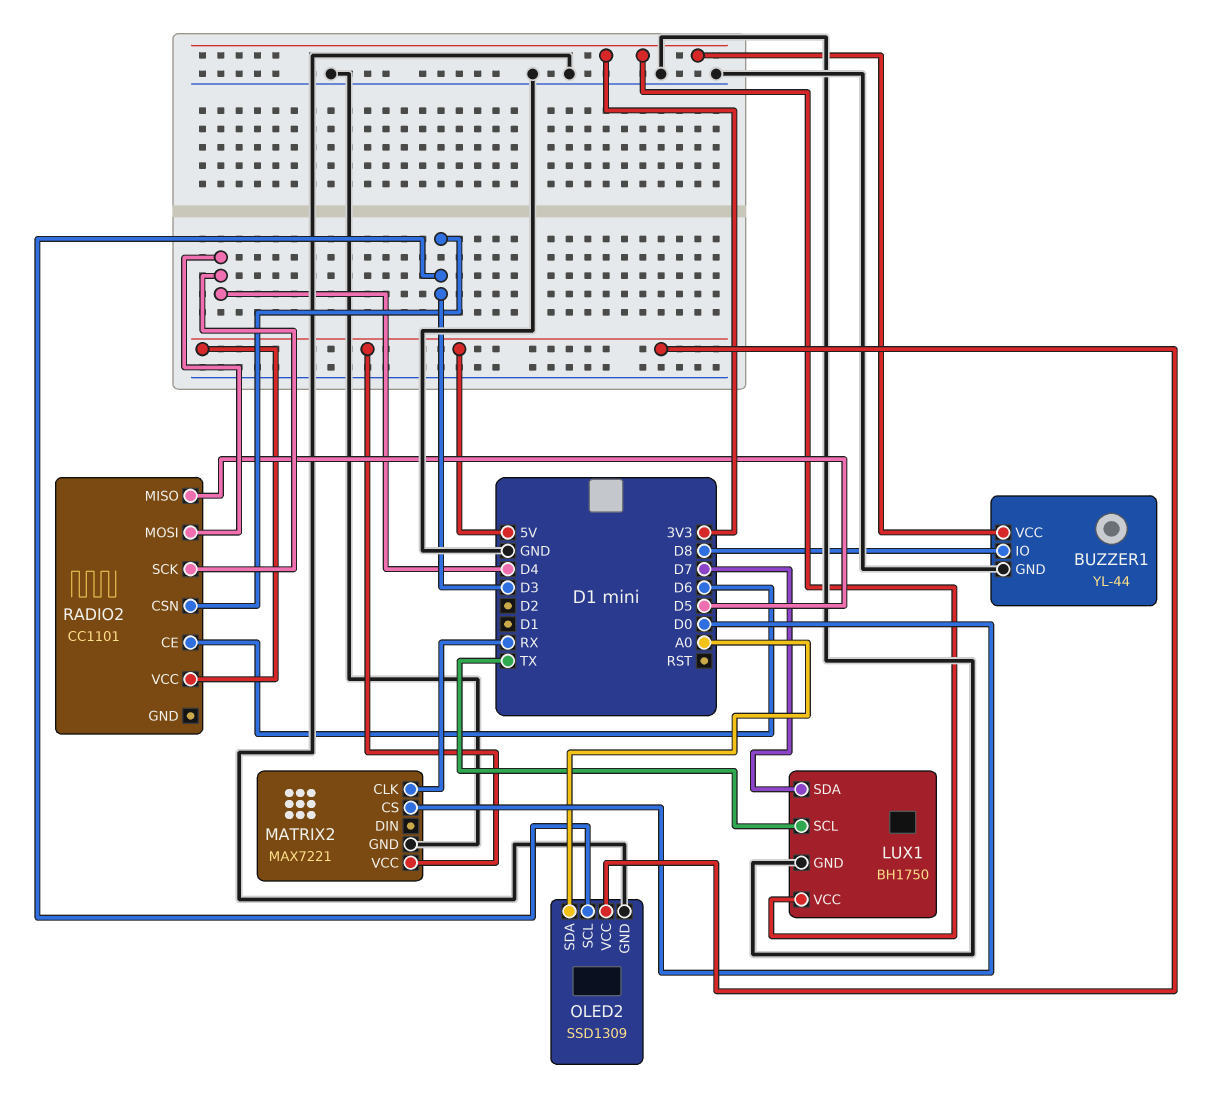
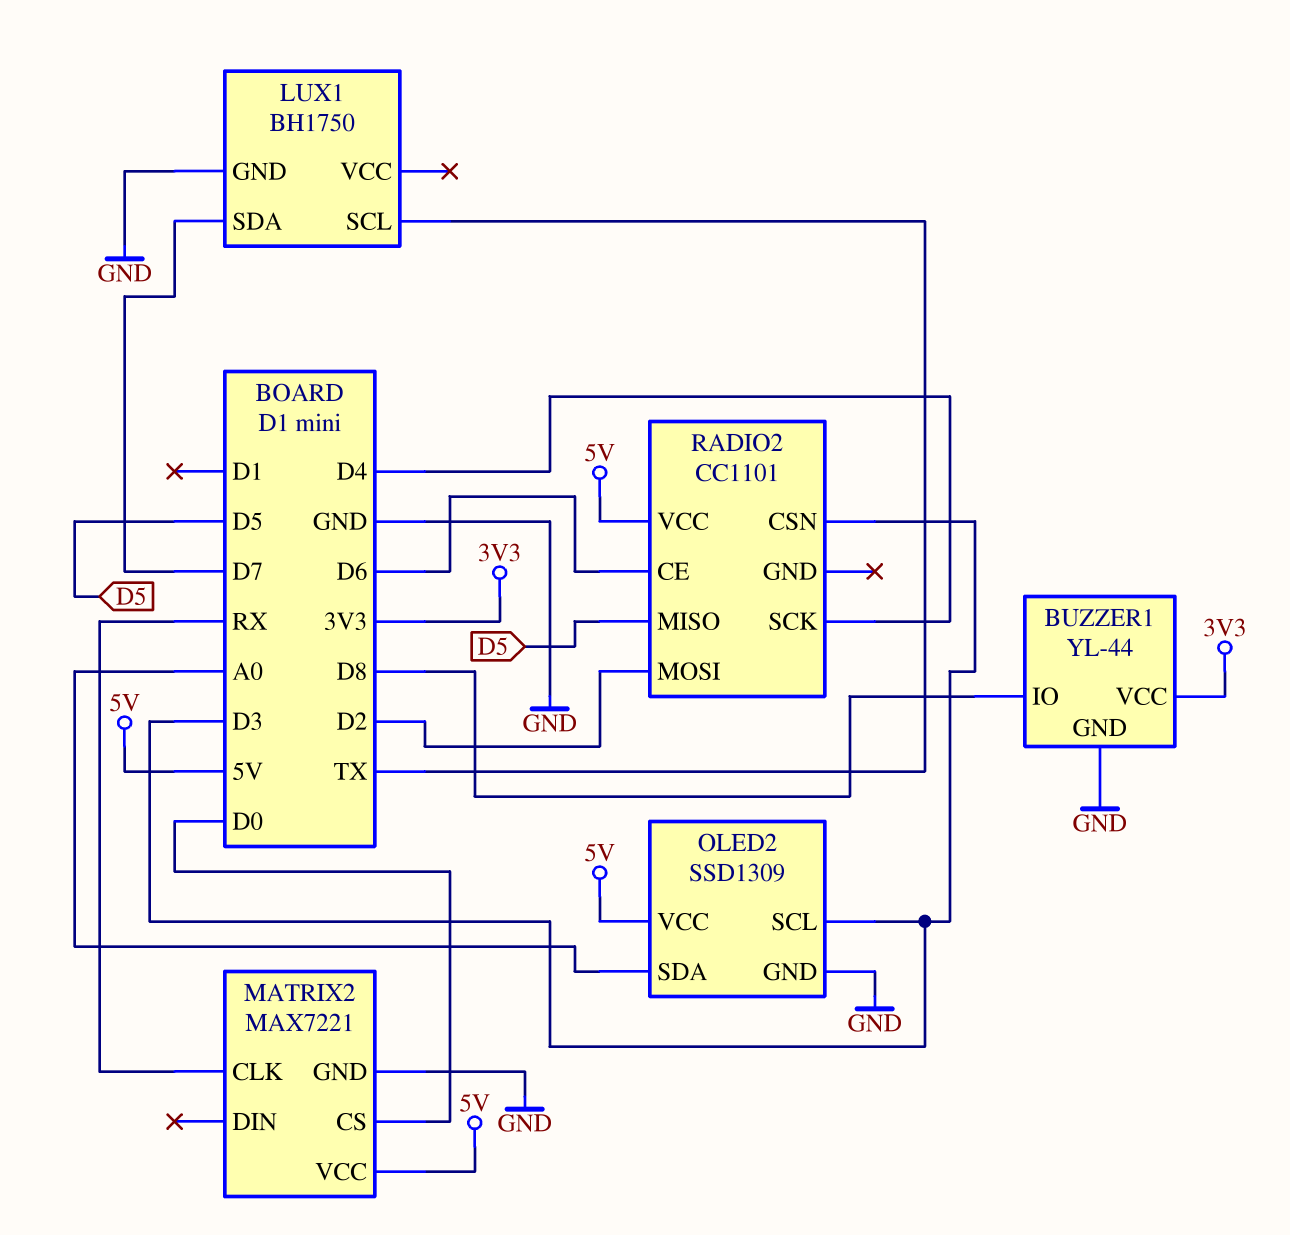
LUX1 pin VCC: 3V3 -> none
RADIO2 pin MOSI: D4 -> D2

